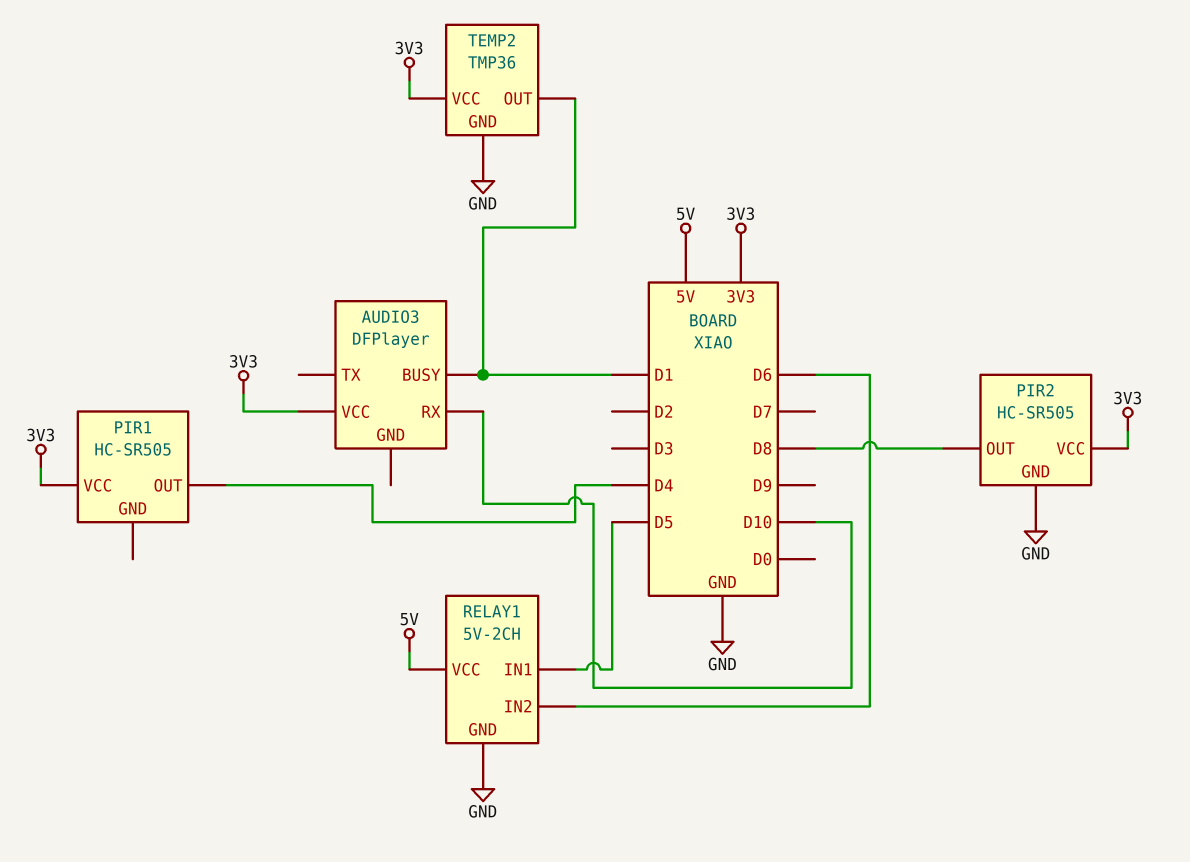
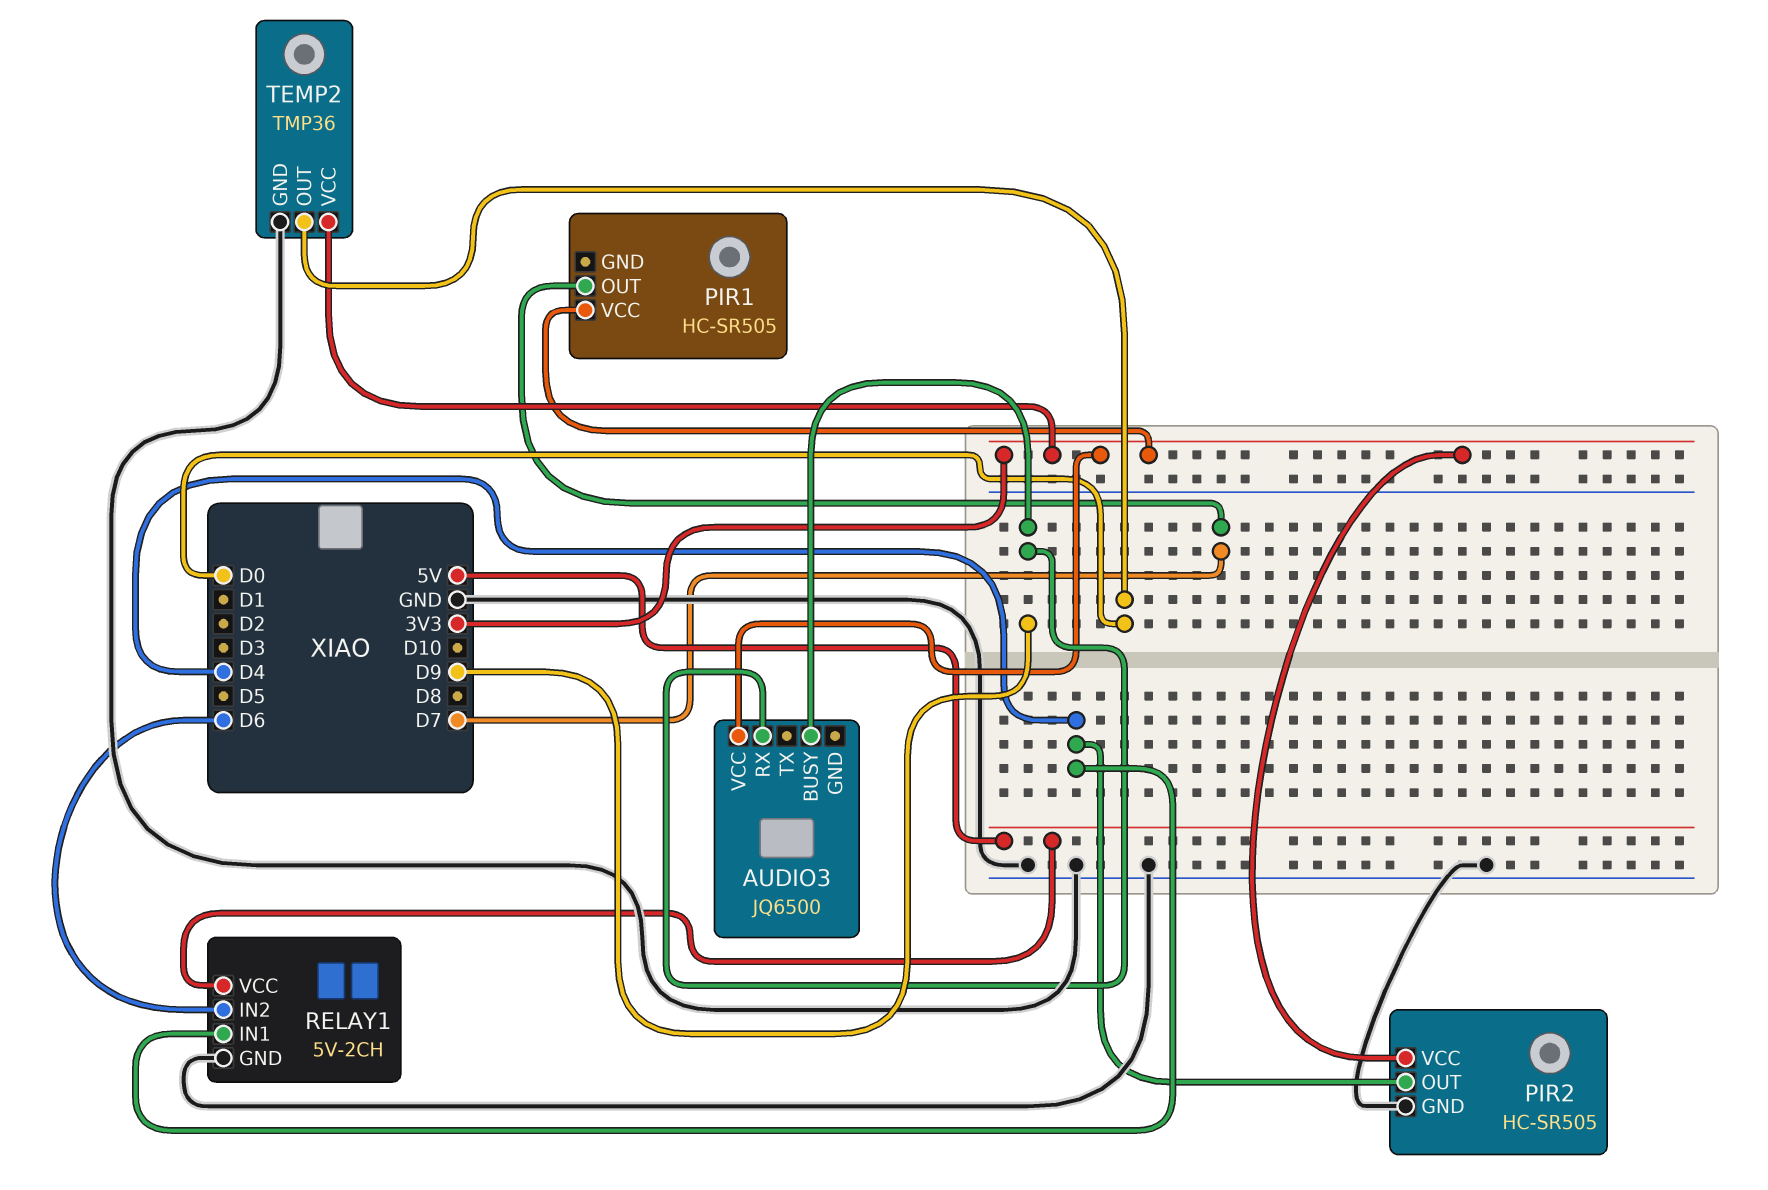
AUDIO3: DFPlayer -> JQ6500
AUDIO3 pin BUSY: D1 -> D9
AUDIO3 pin RX: D10 -> D9
PIR1 pin OUT: D4 -> D7
PIR2 pin OUT: D8 -> D4
RELAY1 pin IN1: D5 -> D4
TEMP2 pin OUT: D1 -> D0

